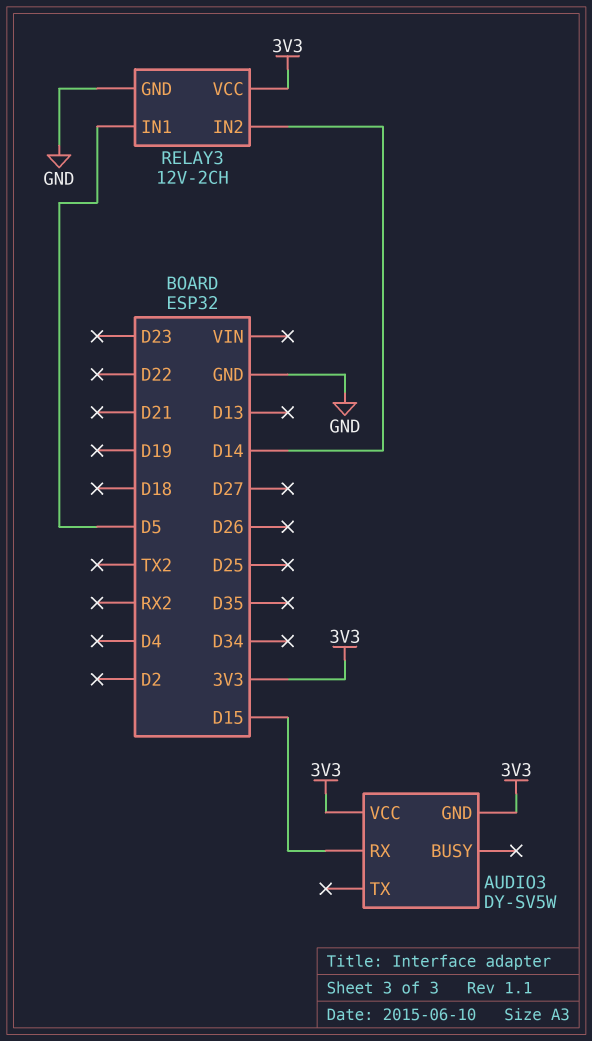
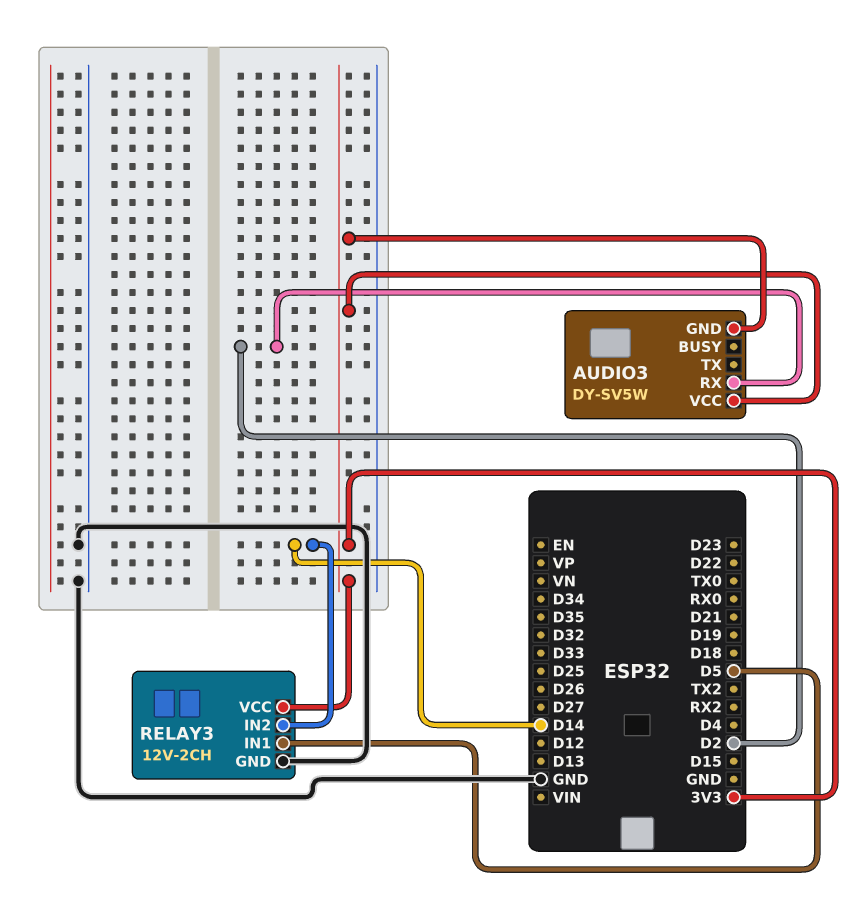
AUDIO3 pin RX: D15 -> D2

